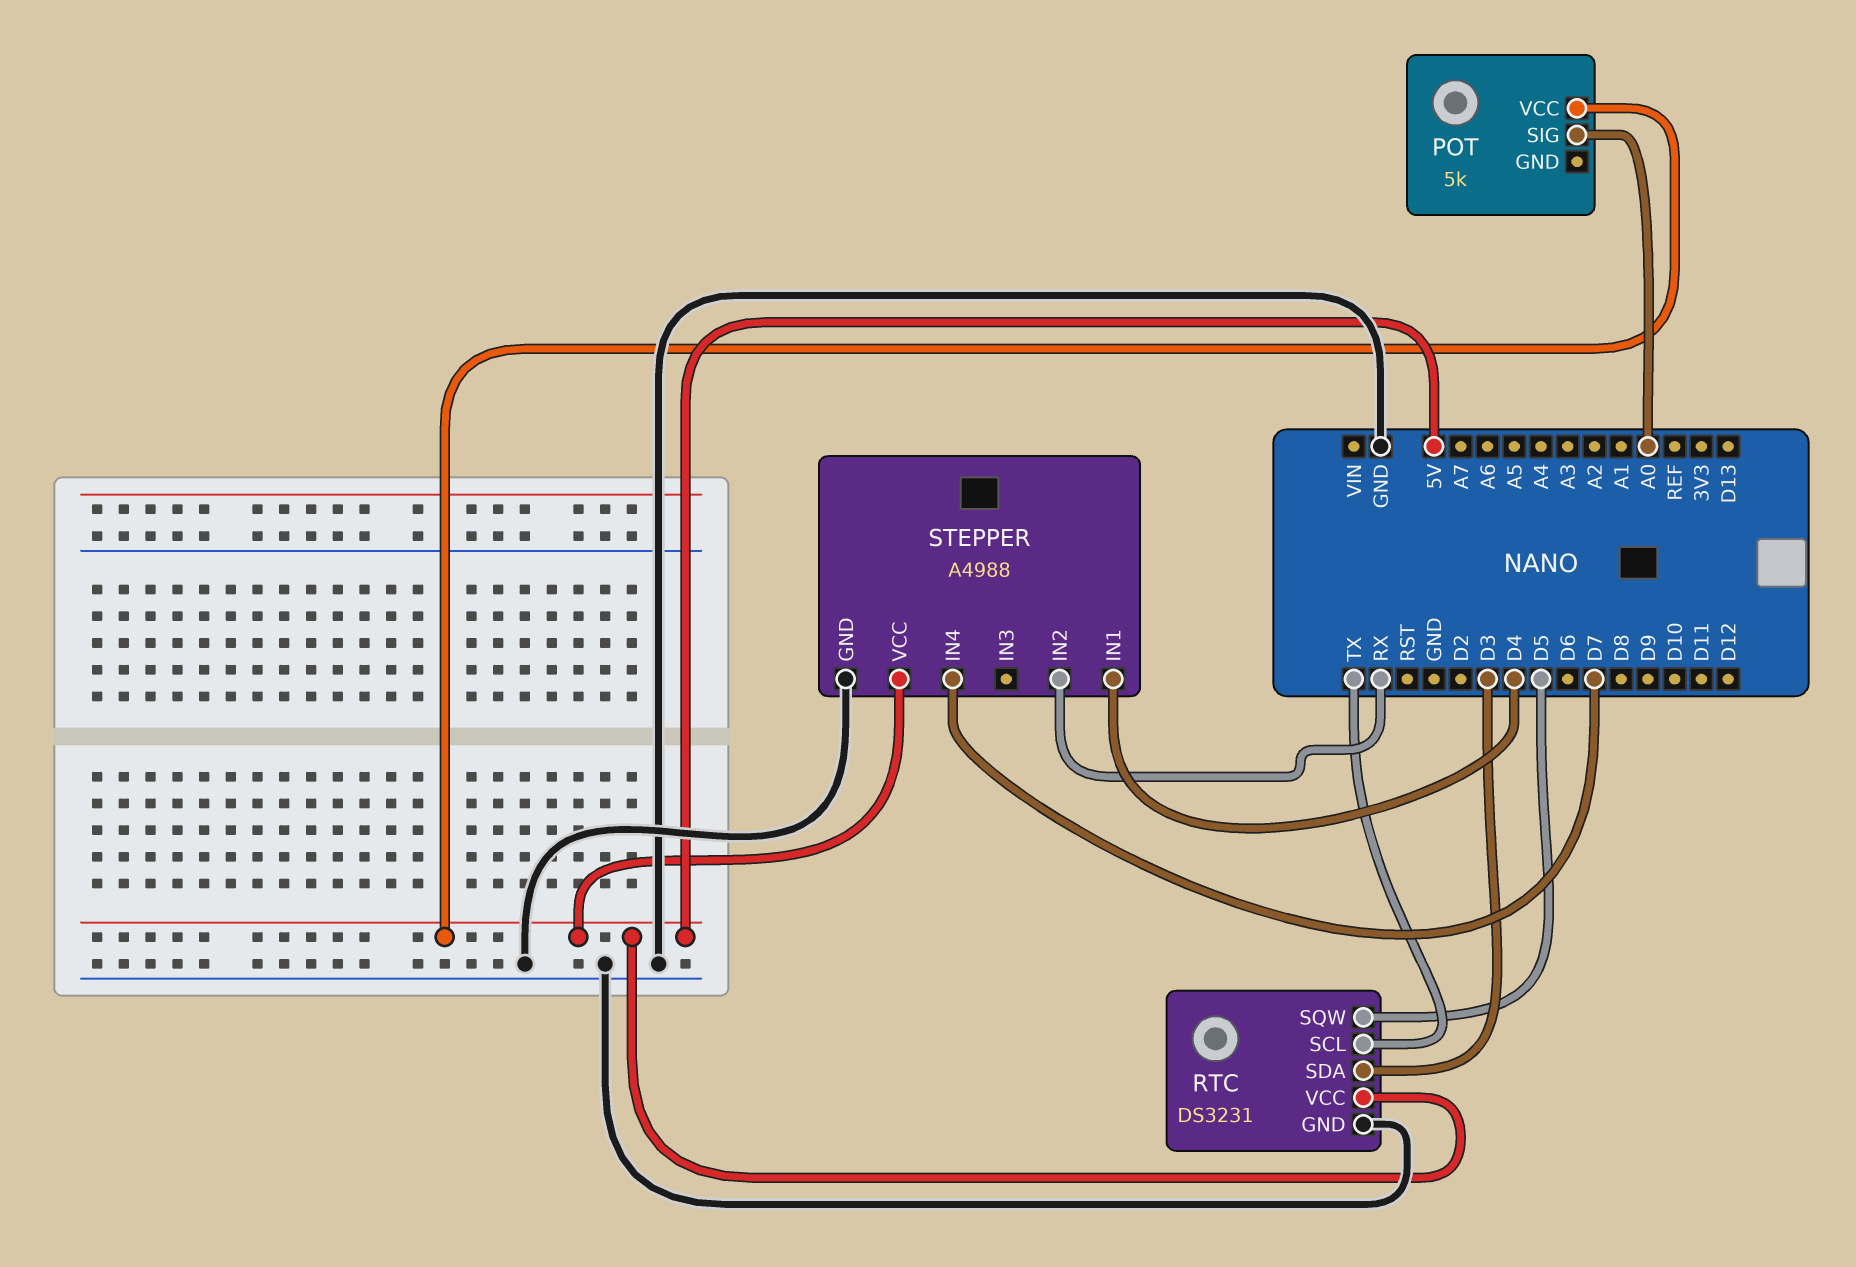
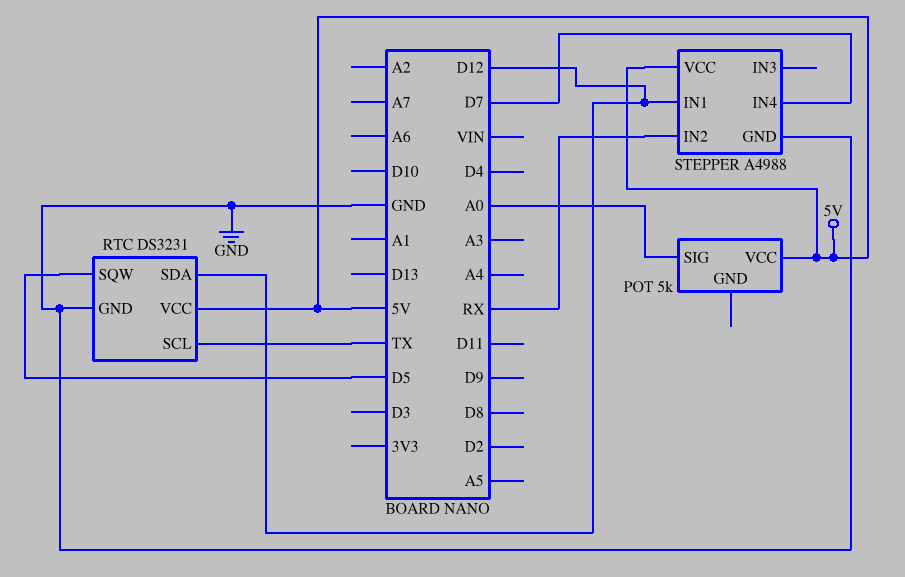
RTC pin SDA: D3 -> D12
STEPPER pin IN1: D4 -> D12

